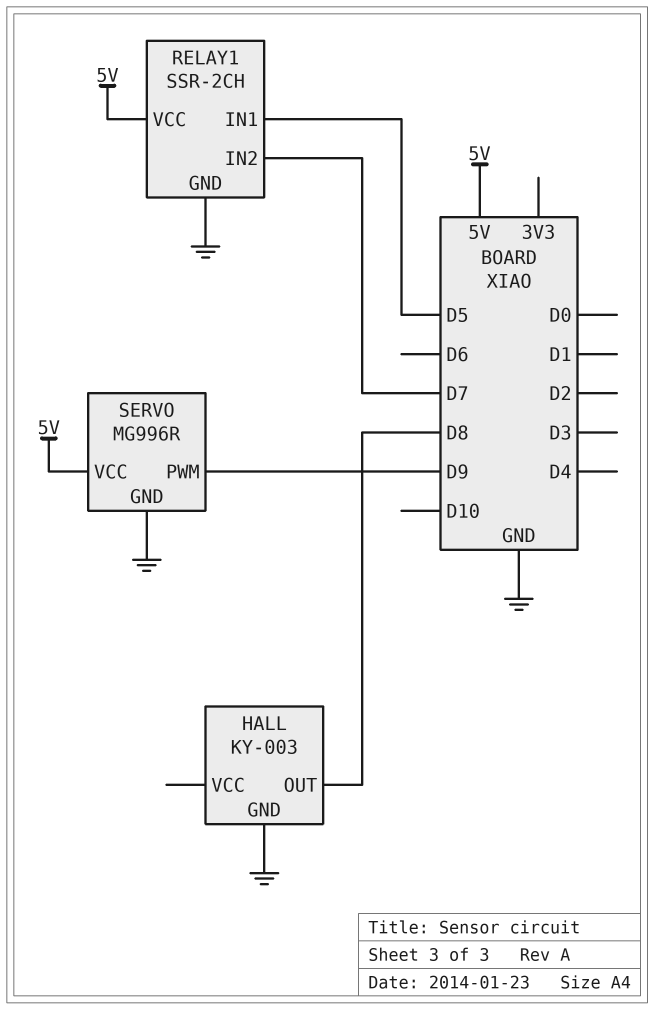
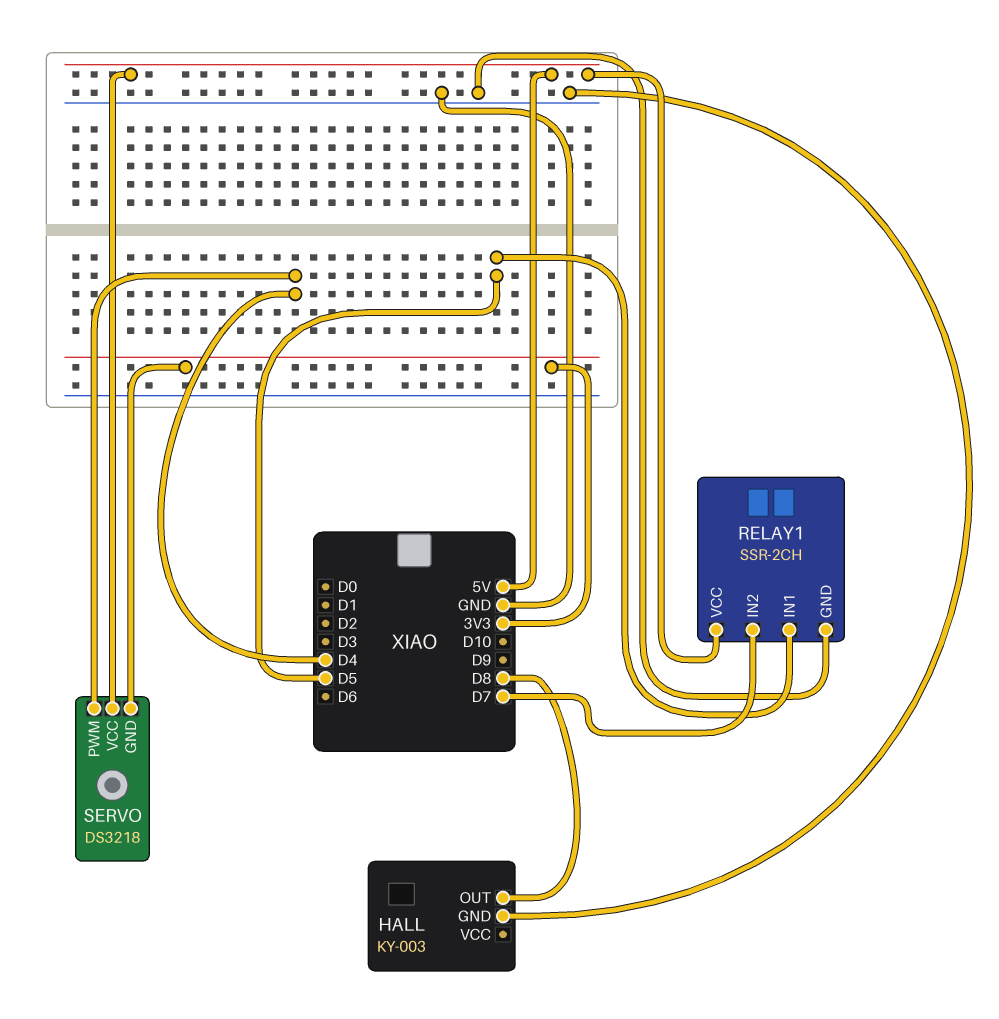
SERVO: MG996R -> DS3218
SERVO pin GND: GND -> 3V3
SERVO pin PWM: D9 -> D4

